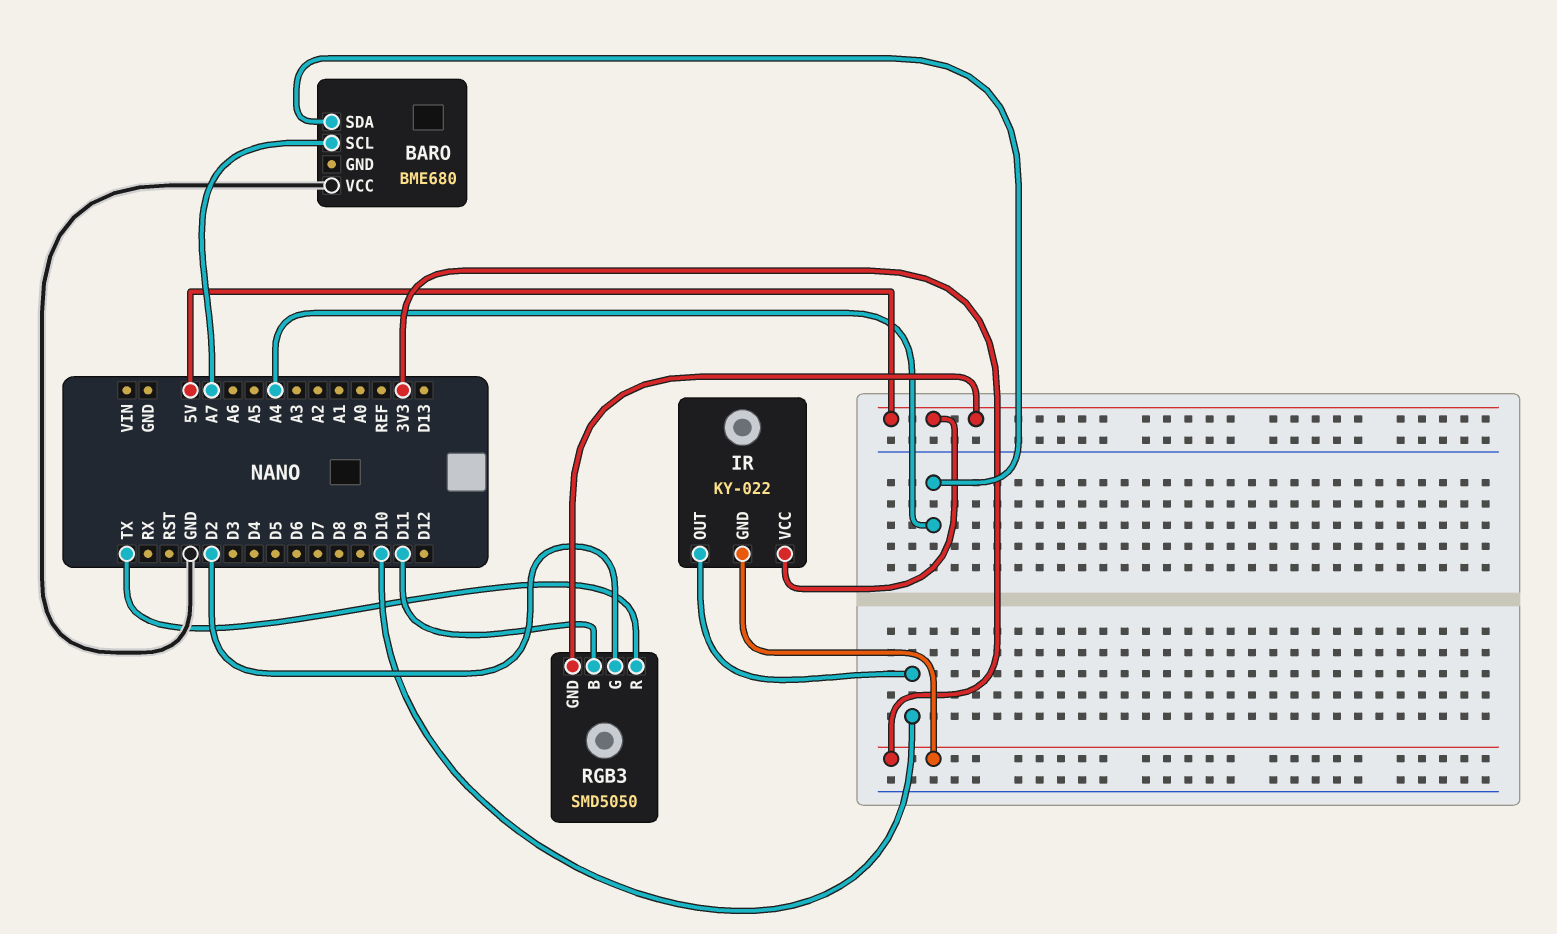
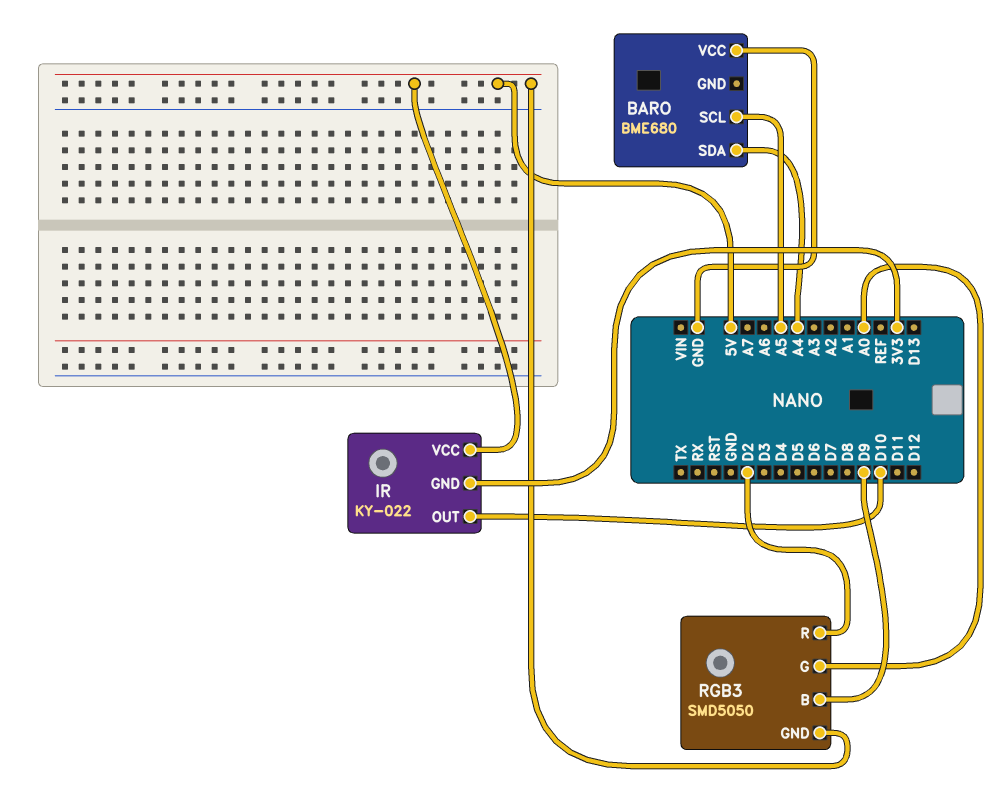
BARO pin SCL: A7 -> A5
RGB3 pin B: D11 -> D9
RGB3 pin G: D2 -> A0
RGB3 pin R: TX -> D2

